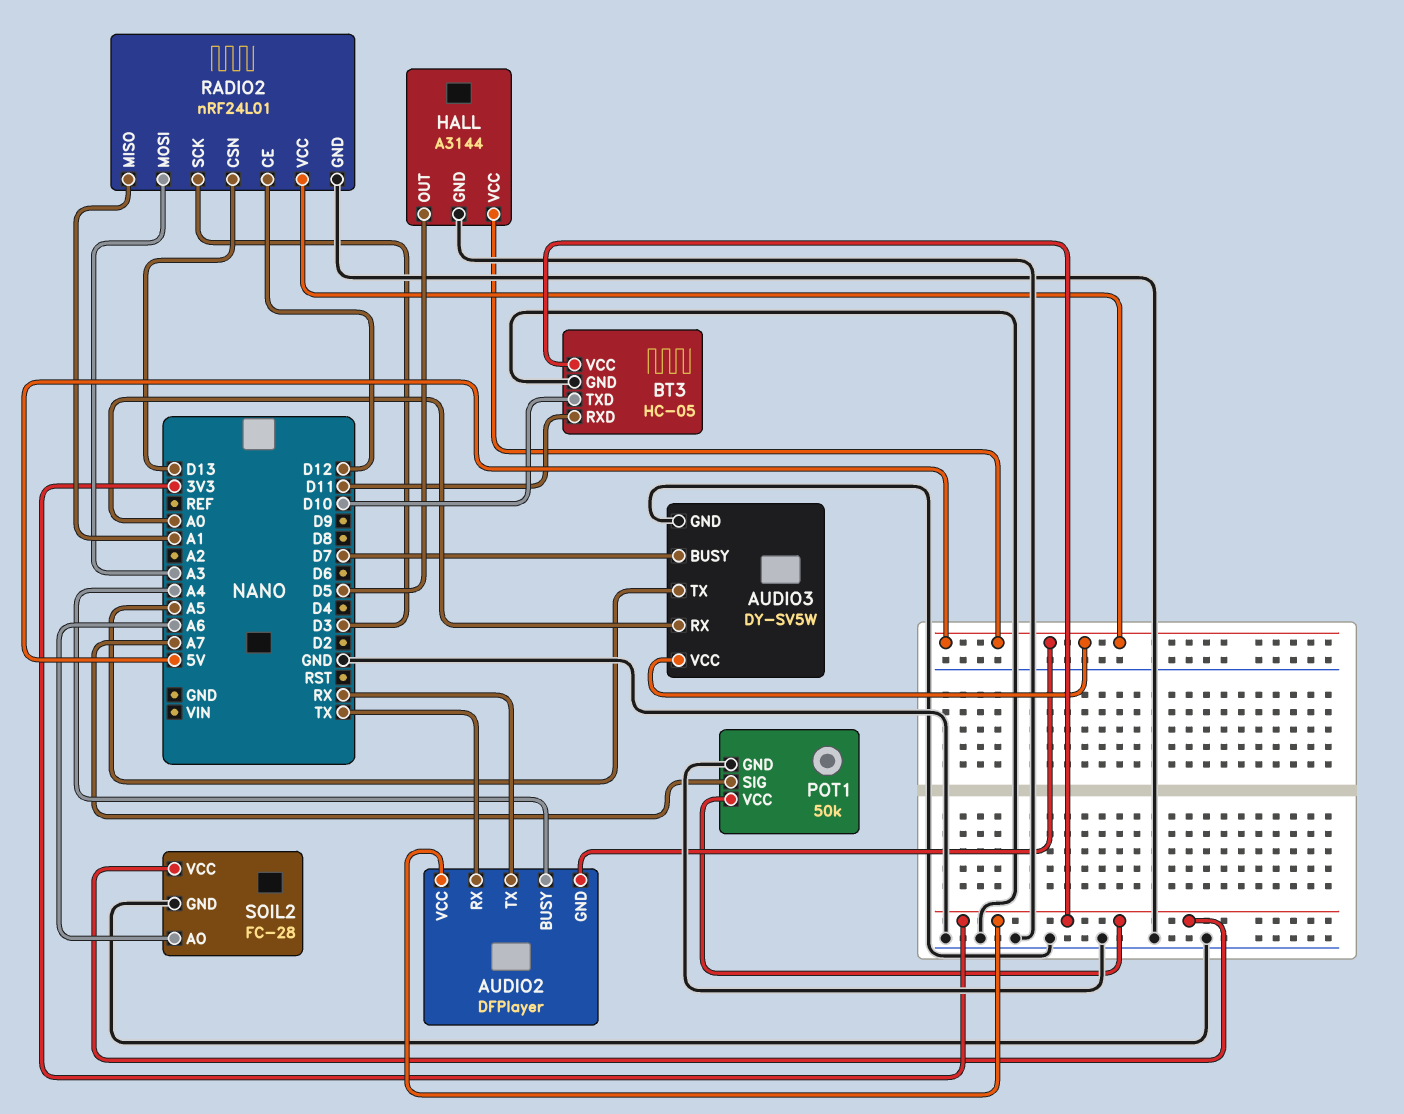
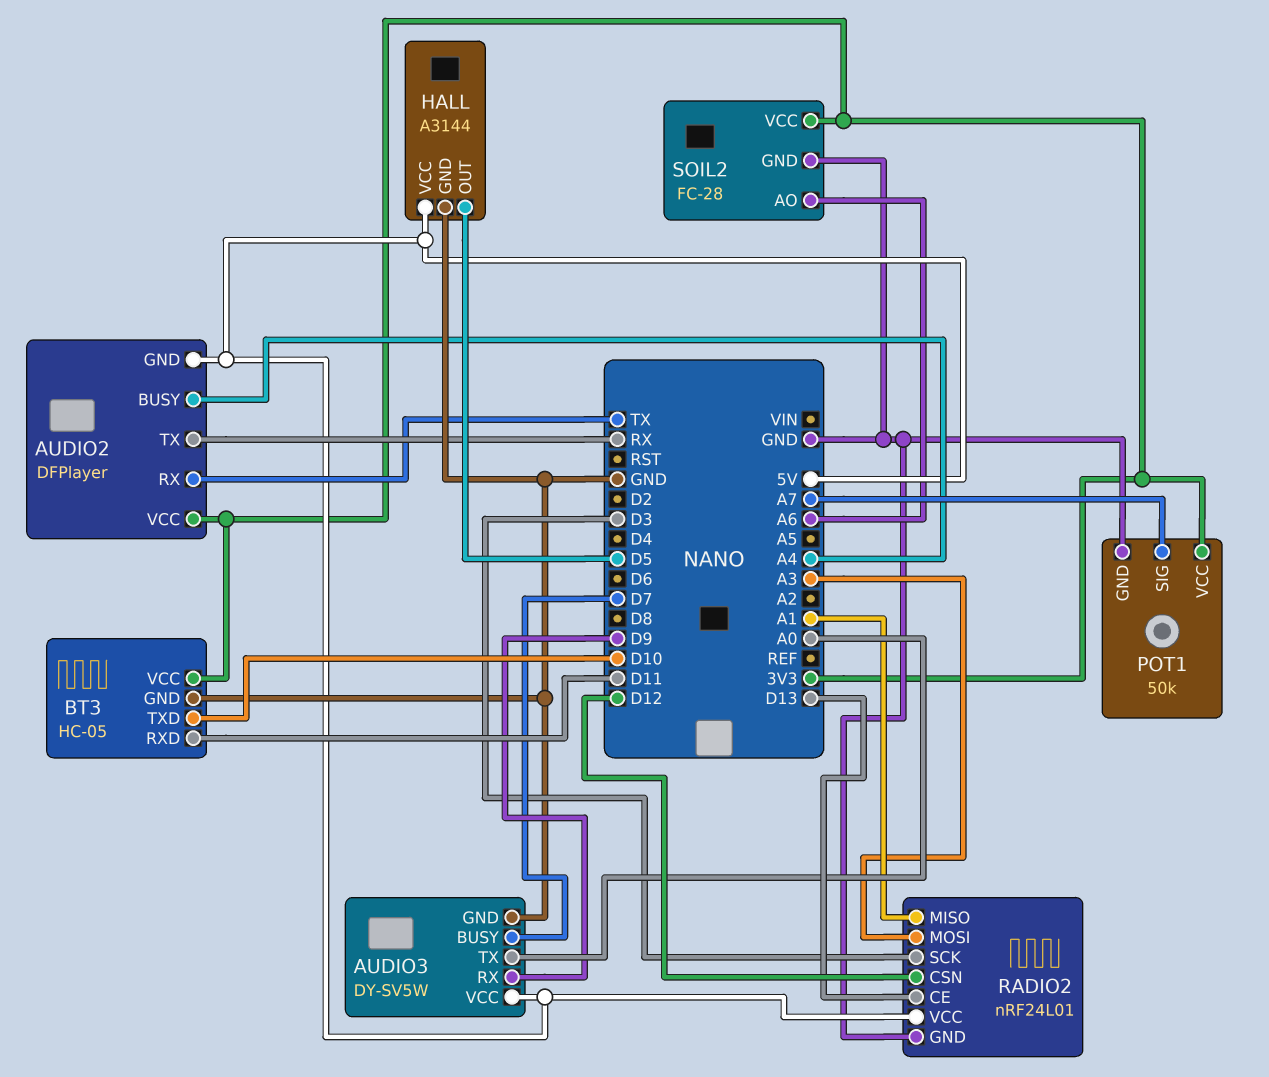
AUDIO3 pin RX: A0 -> D9
AUDIO3 pin TX: A5 -> A0
RADIO2 pin CE: D12 -> D13
RADIO2 pin CSN: D13 -> D12

